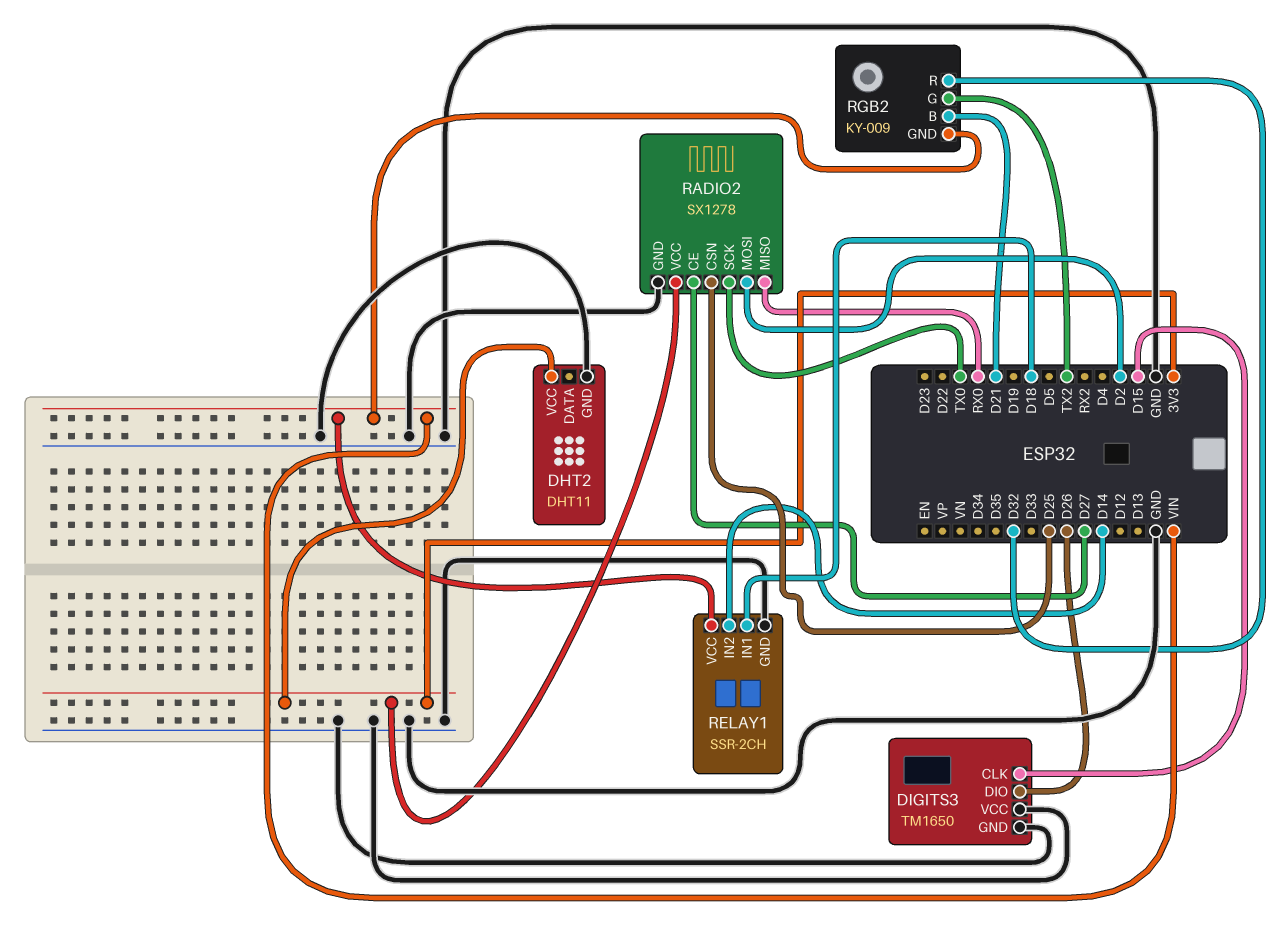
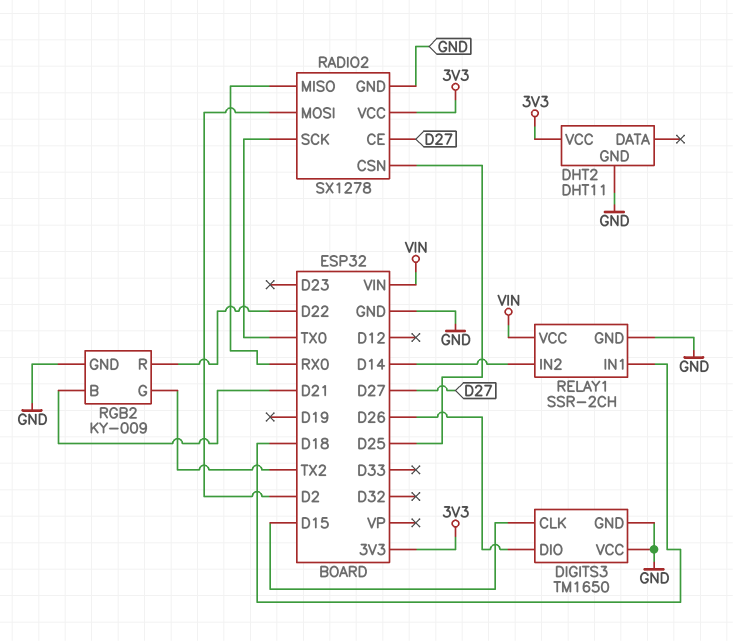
RGB2 pin GND: VIN -> GND
RGB2 pin R: D32 -> D22

